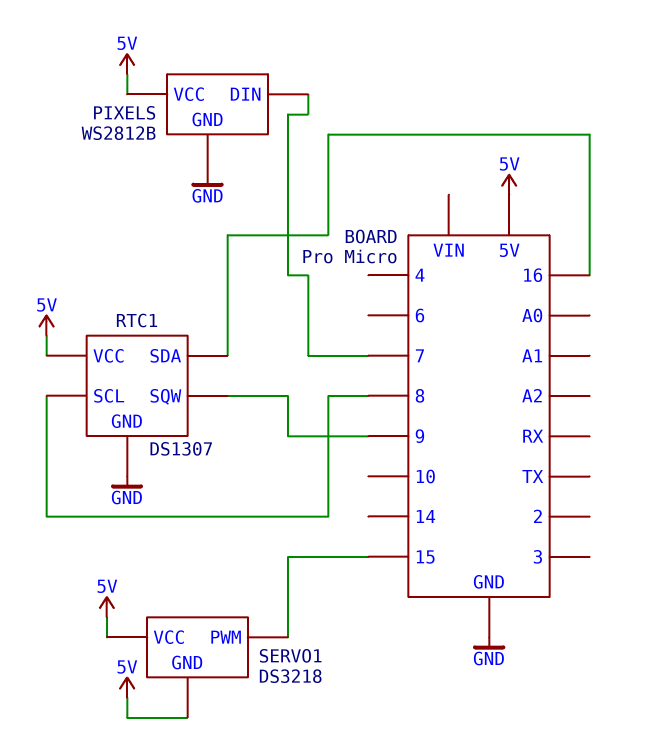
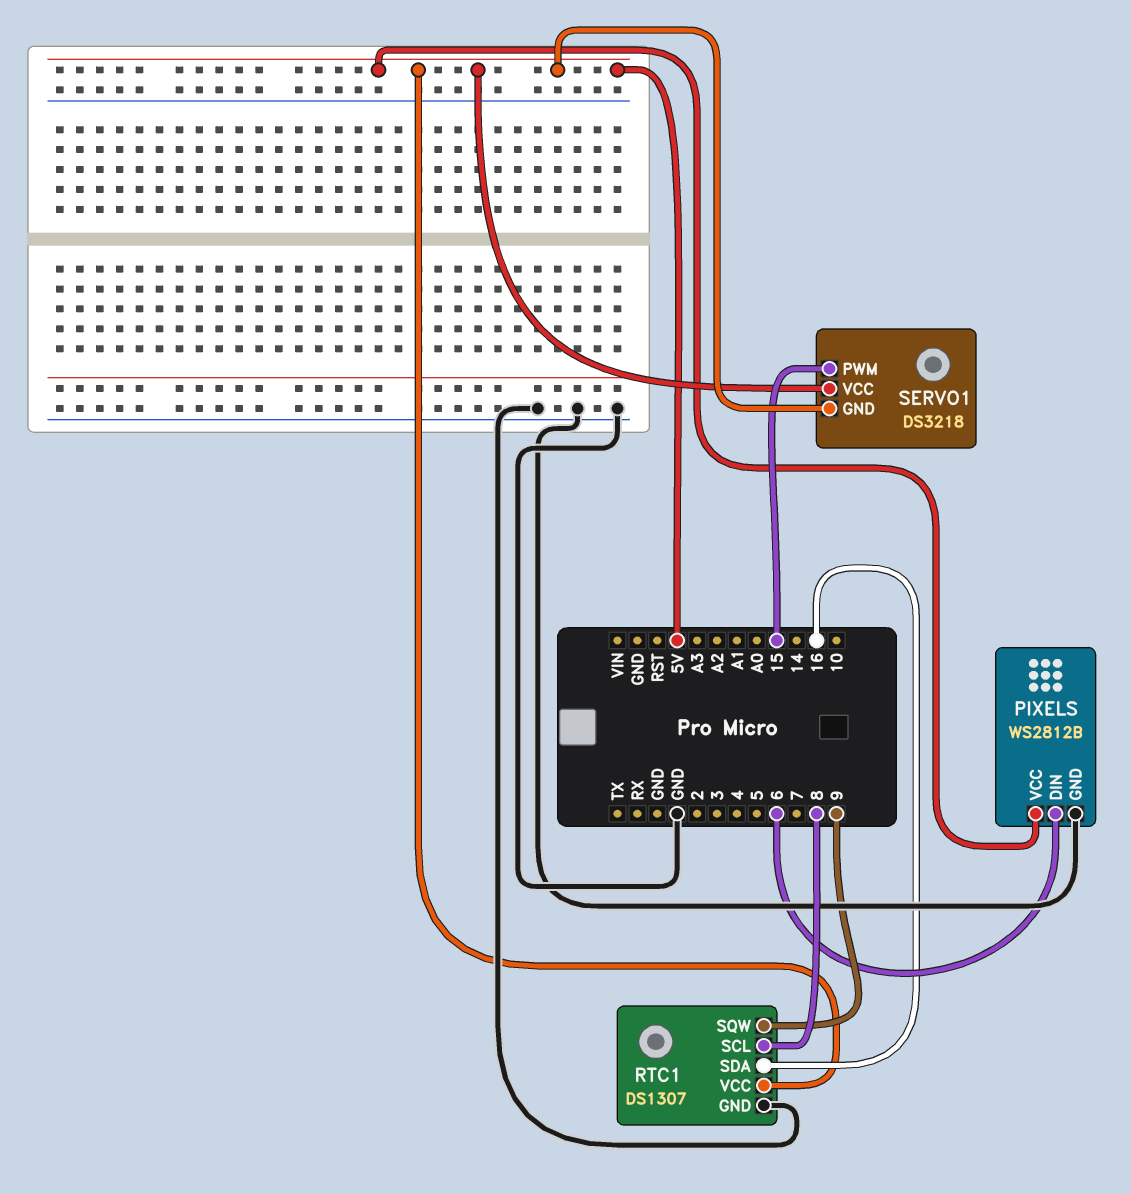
PIXELS pin DIN: 7 -> 6

